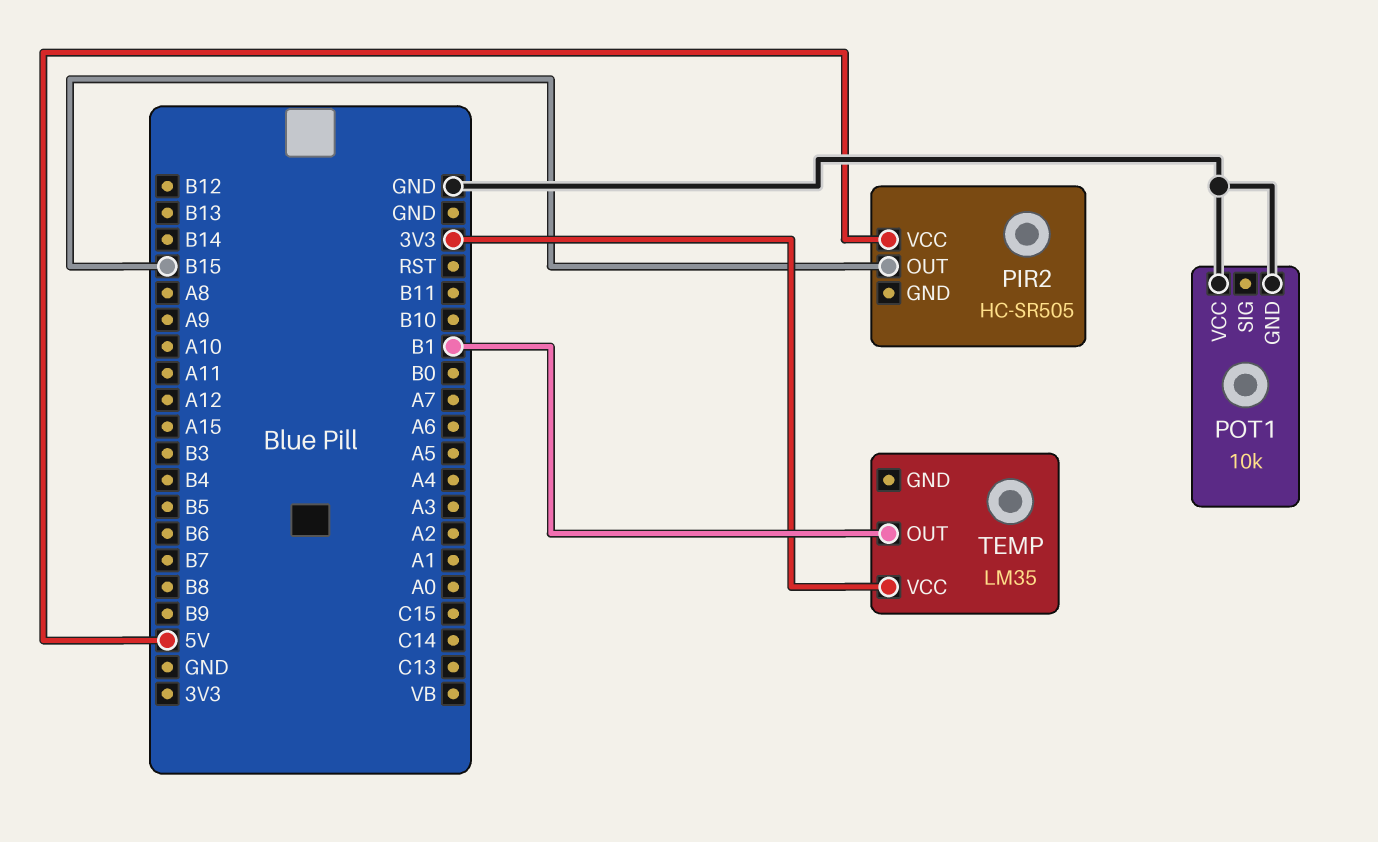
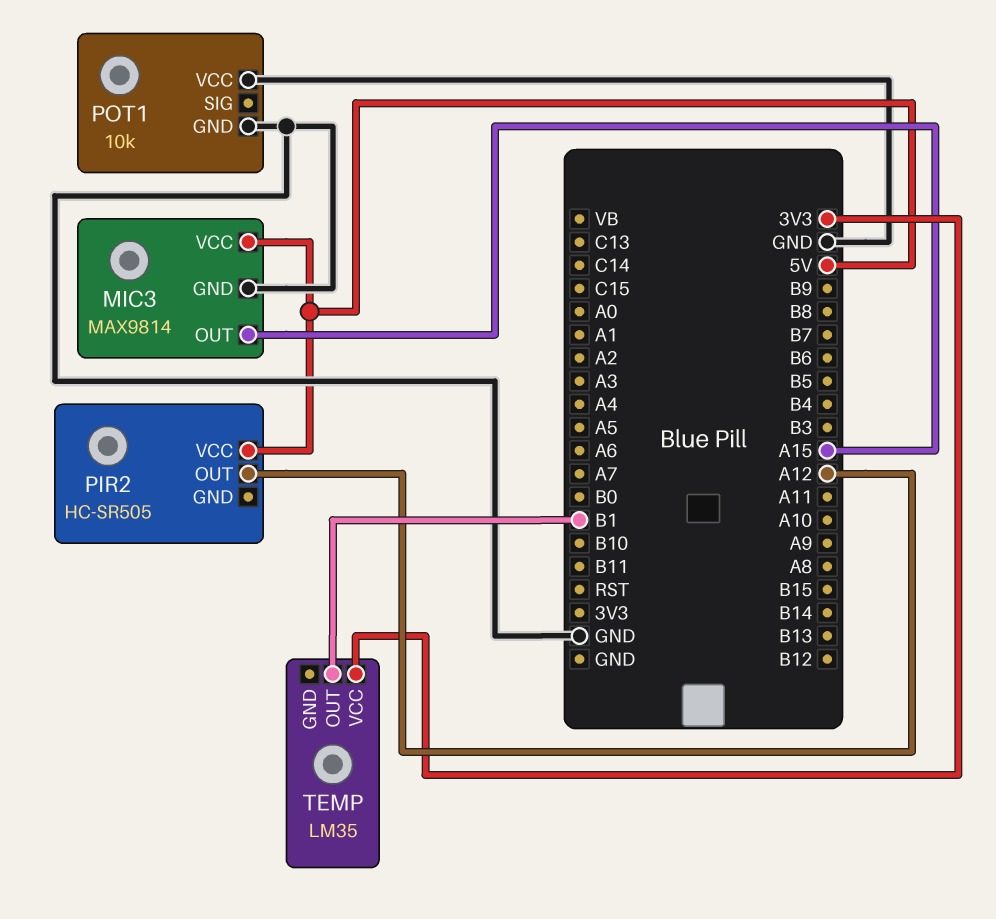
MIC3: none -> MAX9814
MIC3 pin GND: none -> GND
MIC3 pin OUT: none -> A15
MIC3 pin VCC: none -> 5V
PIR2 pin OUT: B15 -> A12

